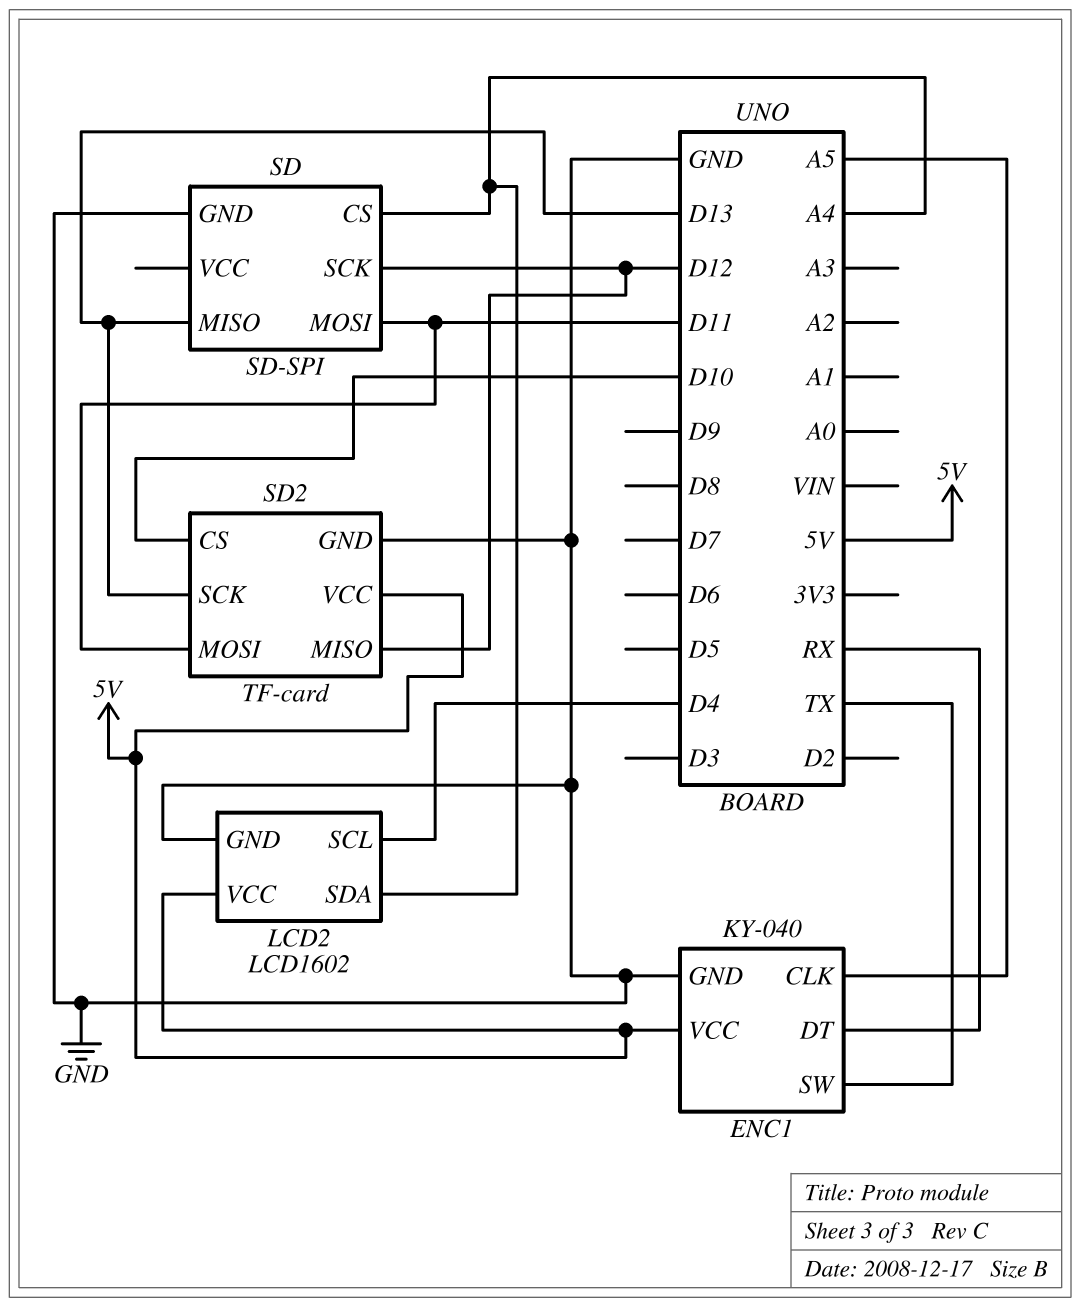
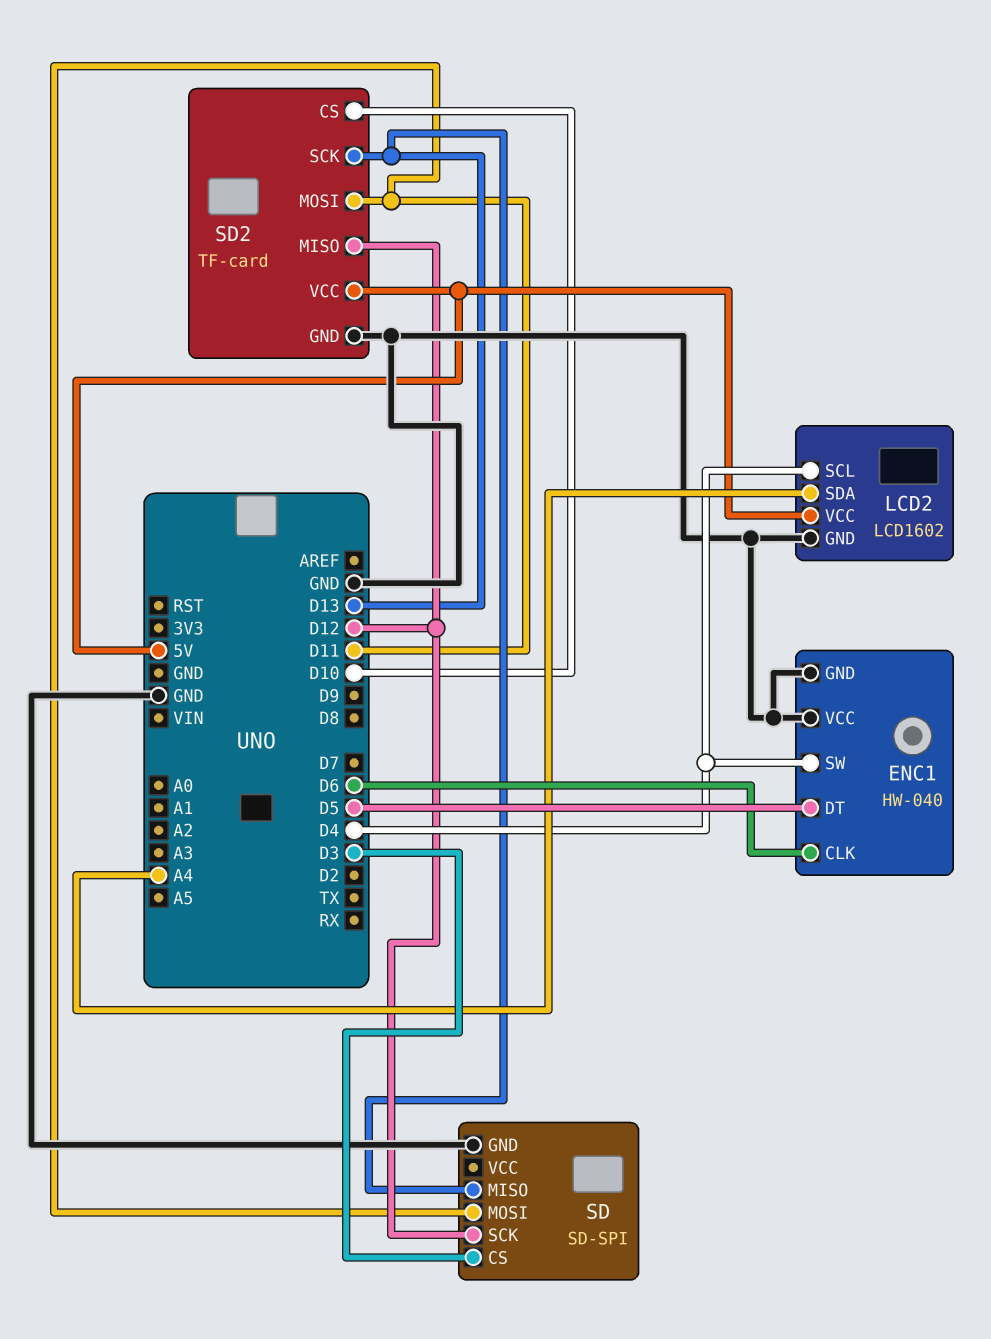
ENC1: KY-040 -> HW-040
ENC1 pin CLK: A5 -> D6
ENC1 pin DT: RX -> D5
ENC1 pin SW: TX -> D4
ENC1 pin VCC: 5V -> GND
SD pin CS: A4 -> D3

